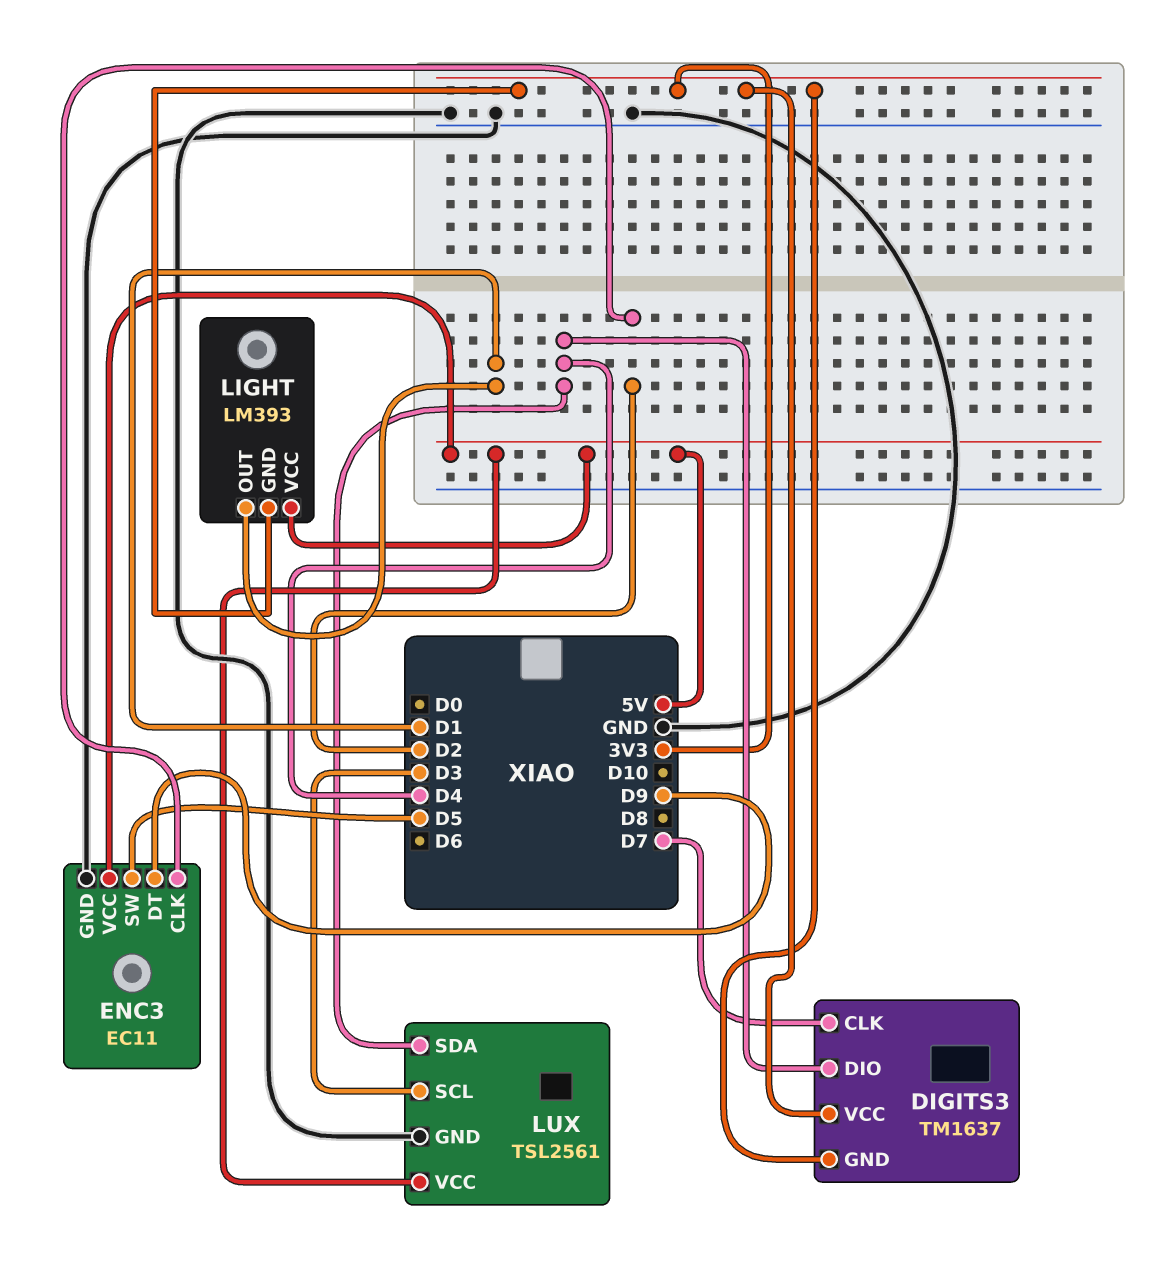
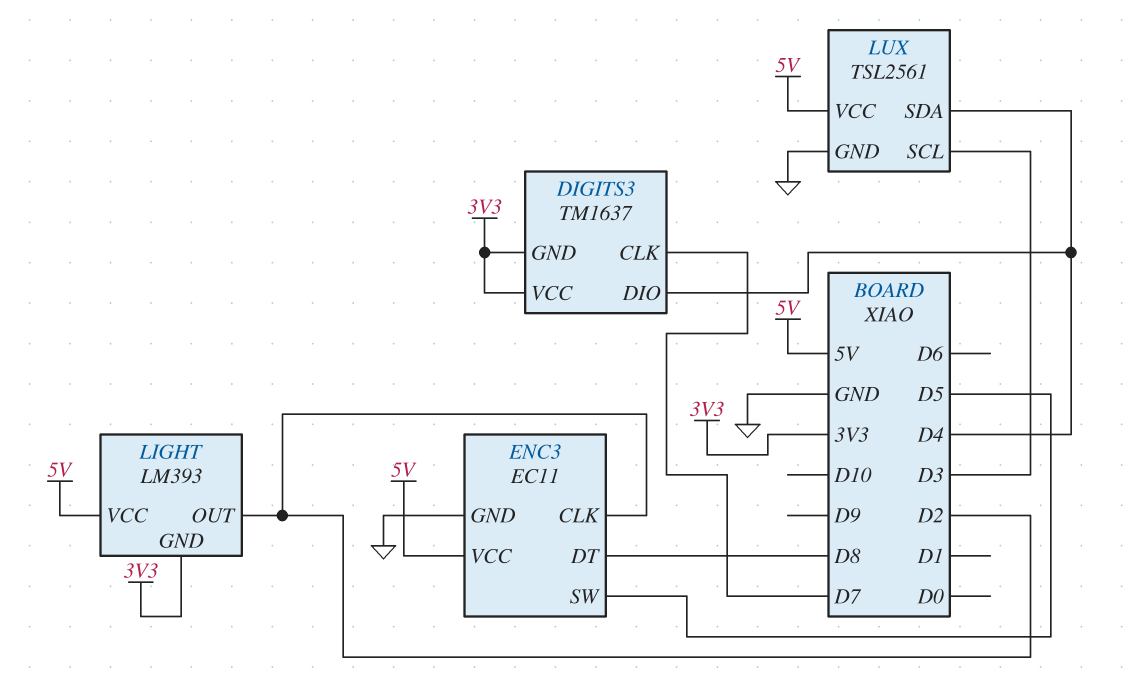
ENC3 pin DT: D9 -> D8
LIGHT pin OUT: D1 -> D2

